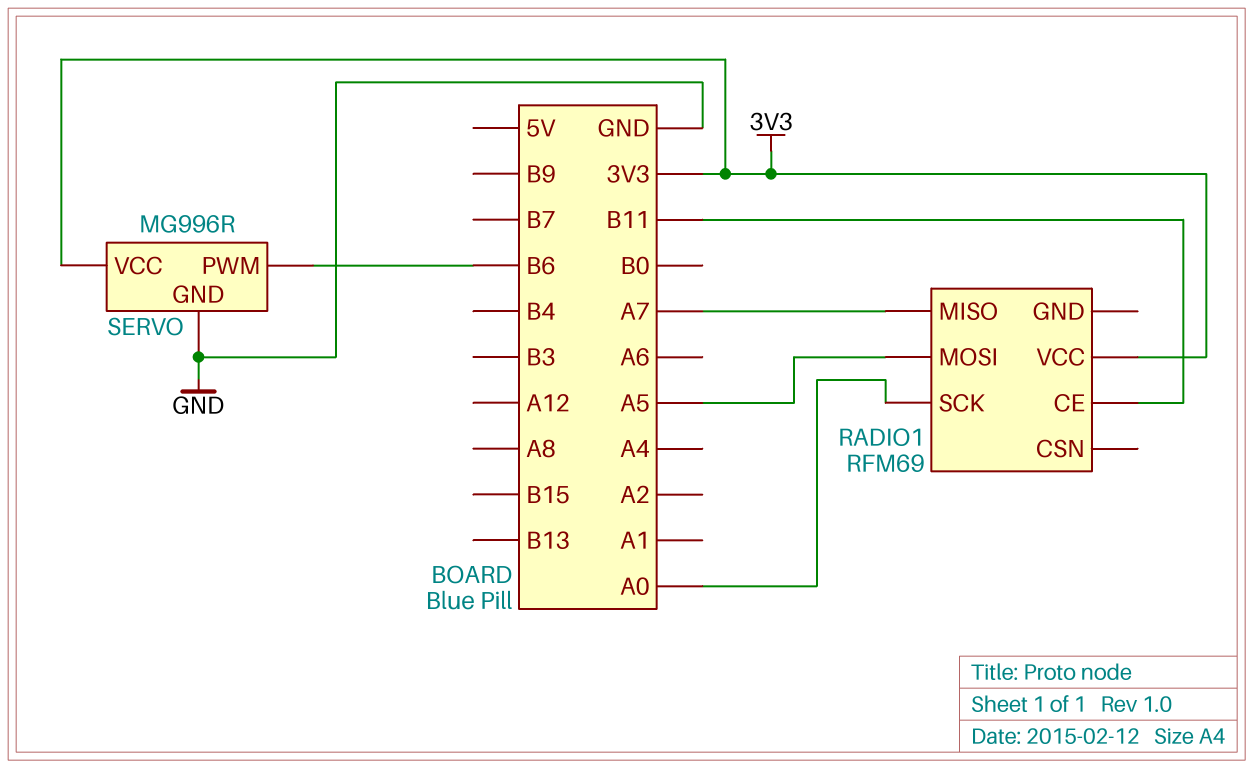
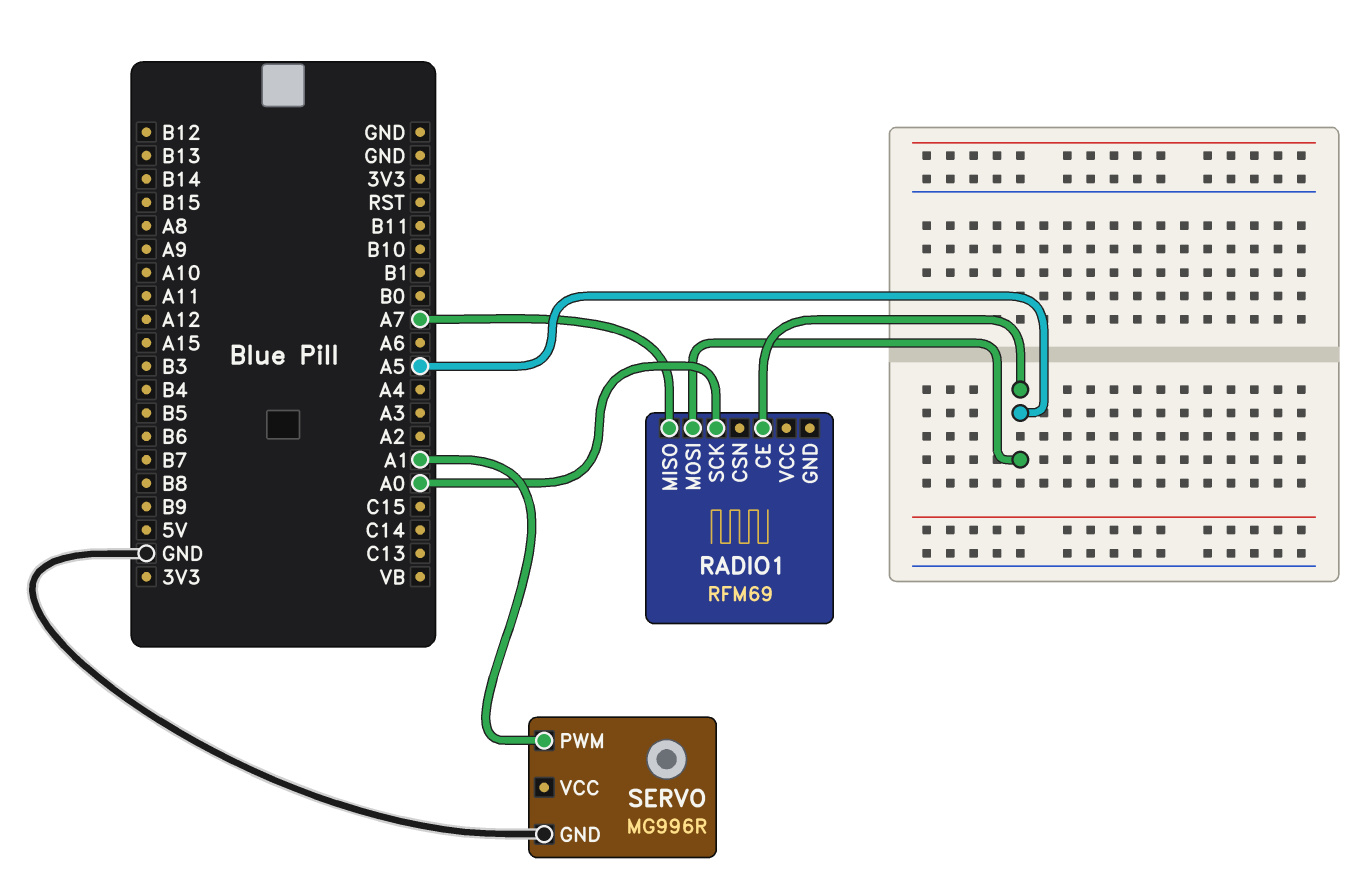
RADIO1 pin CE: B11 -> A5
RADIO1 pin VCC: 3V3 -> none
SERVO pin PWM: B6 -> A1
SERVO pin VCC: 3V3 -> none

